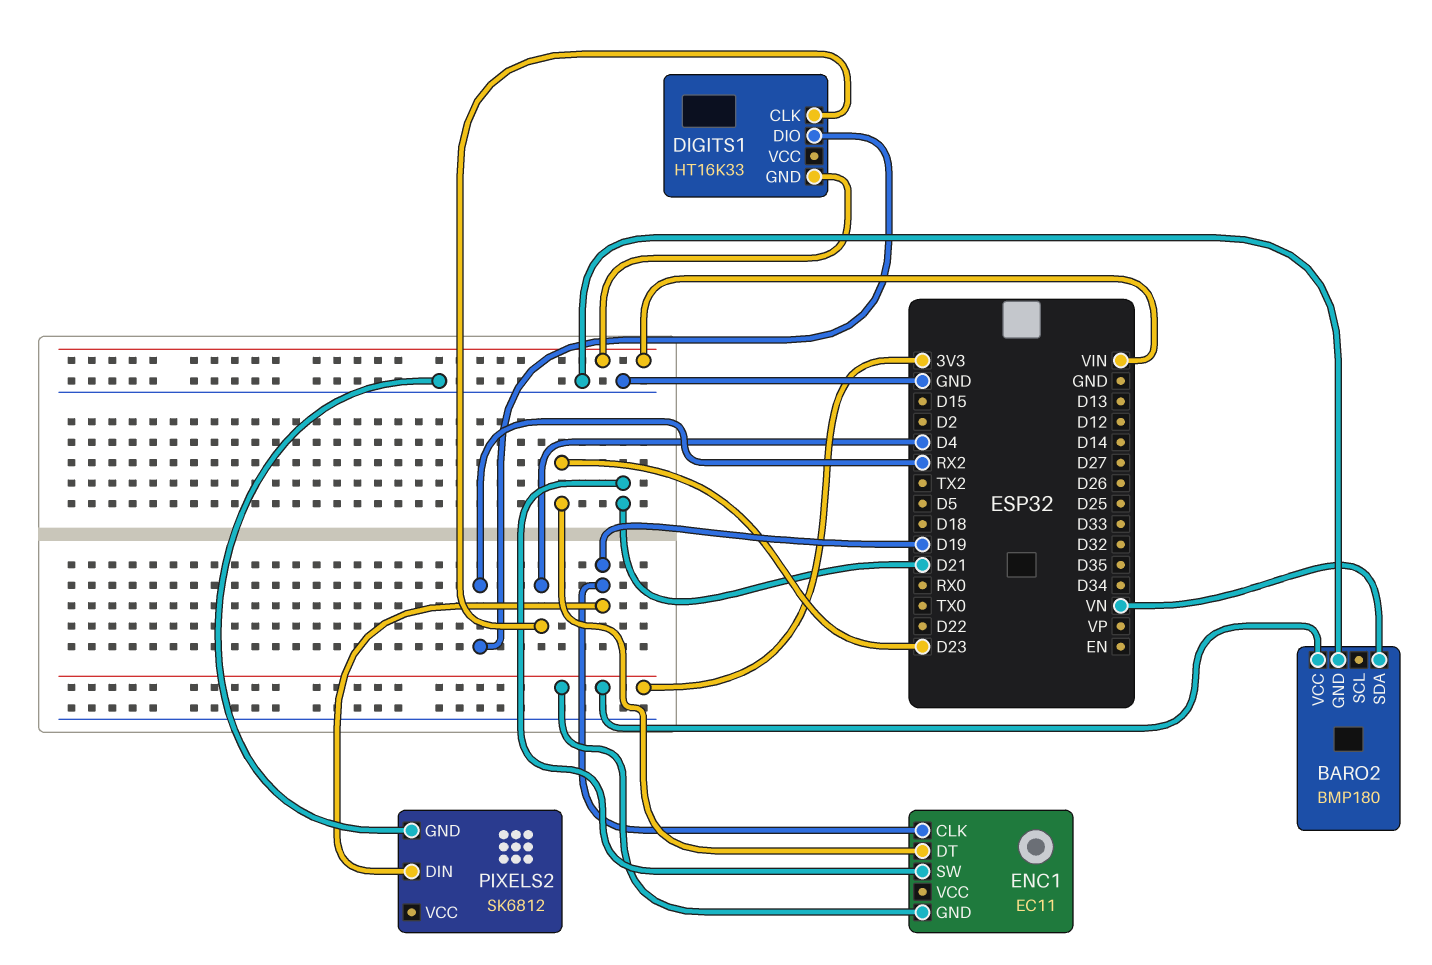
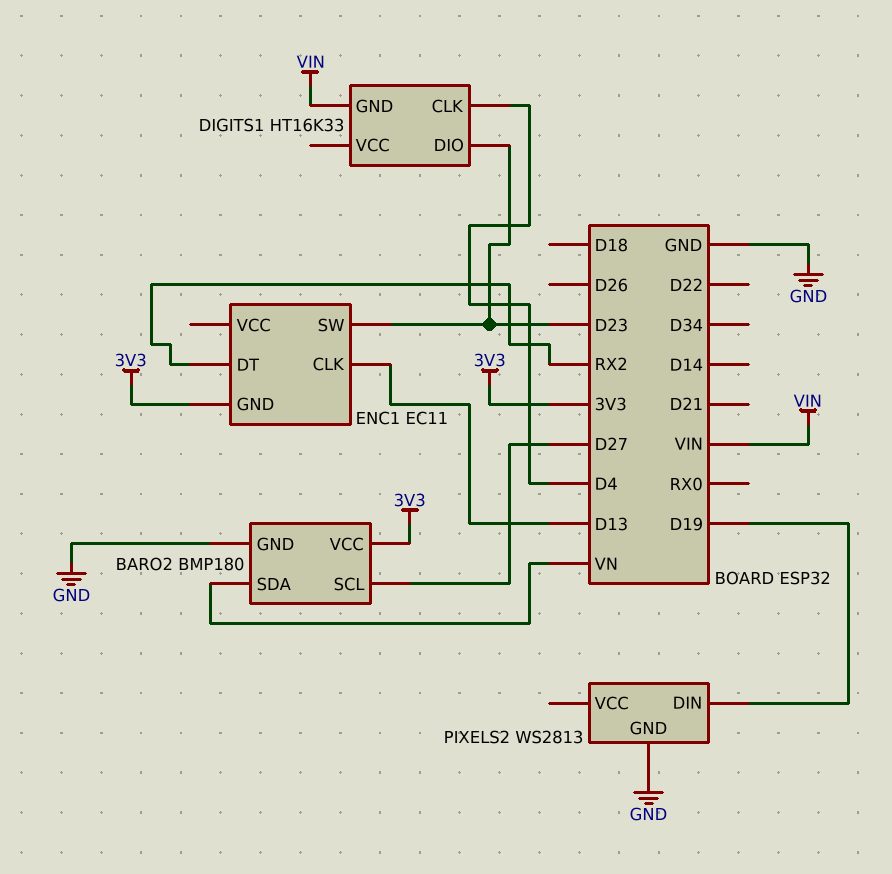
BARO2 pin SCL: none -> D27
DIGITS1 pin DIO: RX2 -> D23
ENC1 pin CLK: D19 -> D13
ENC1 pin DT: D23 -> RX2
ENC1 pin SW: D21 -> D23
PIXELS2: SK6812 -> WS2813

